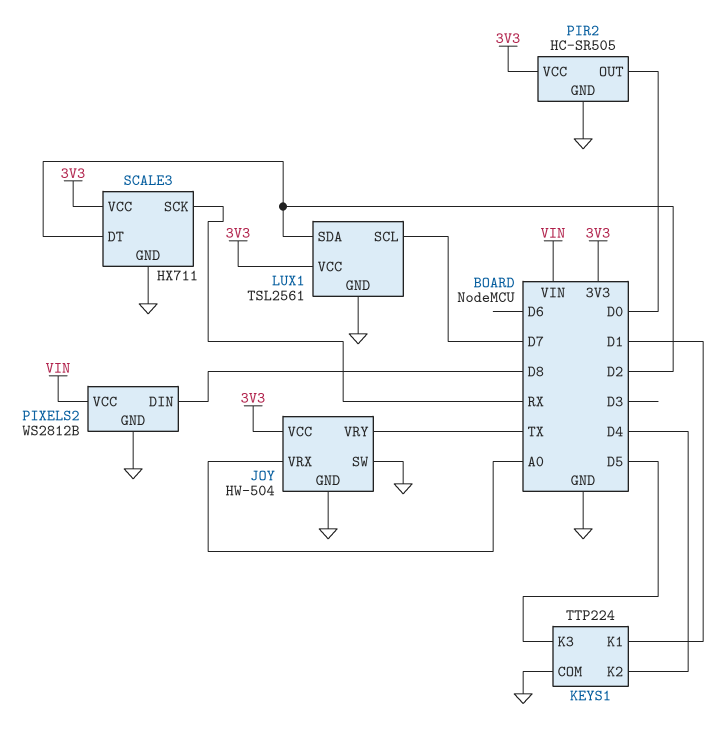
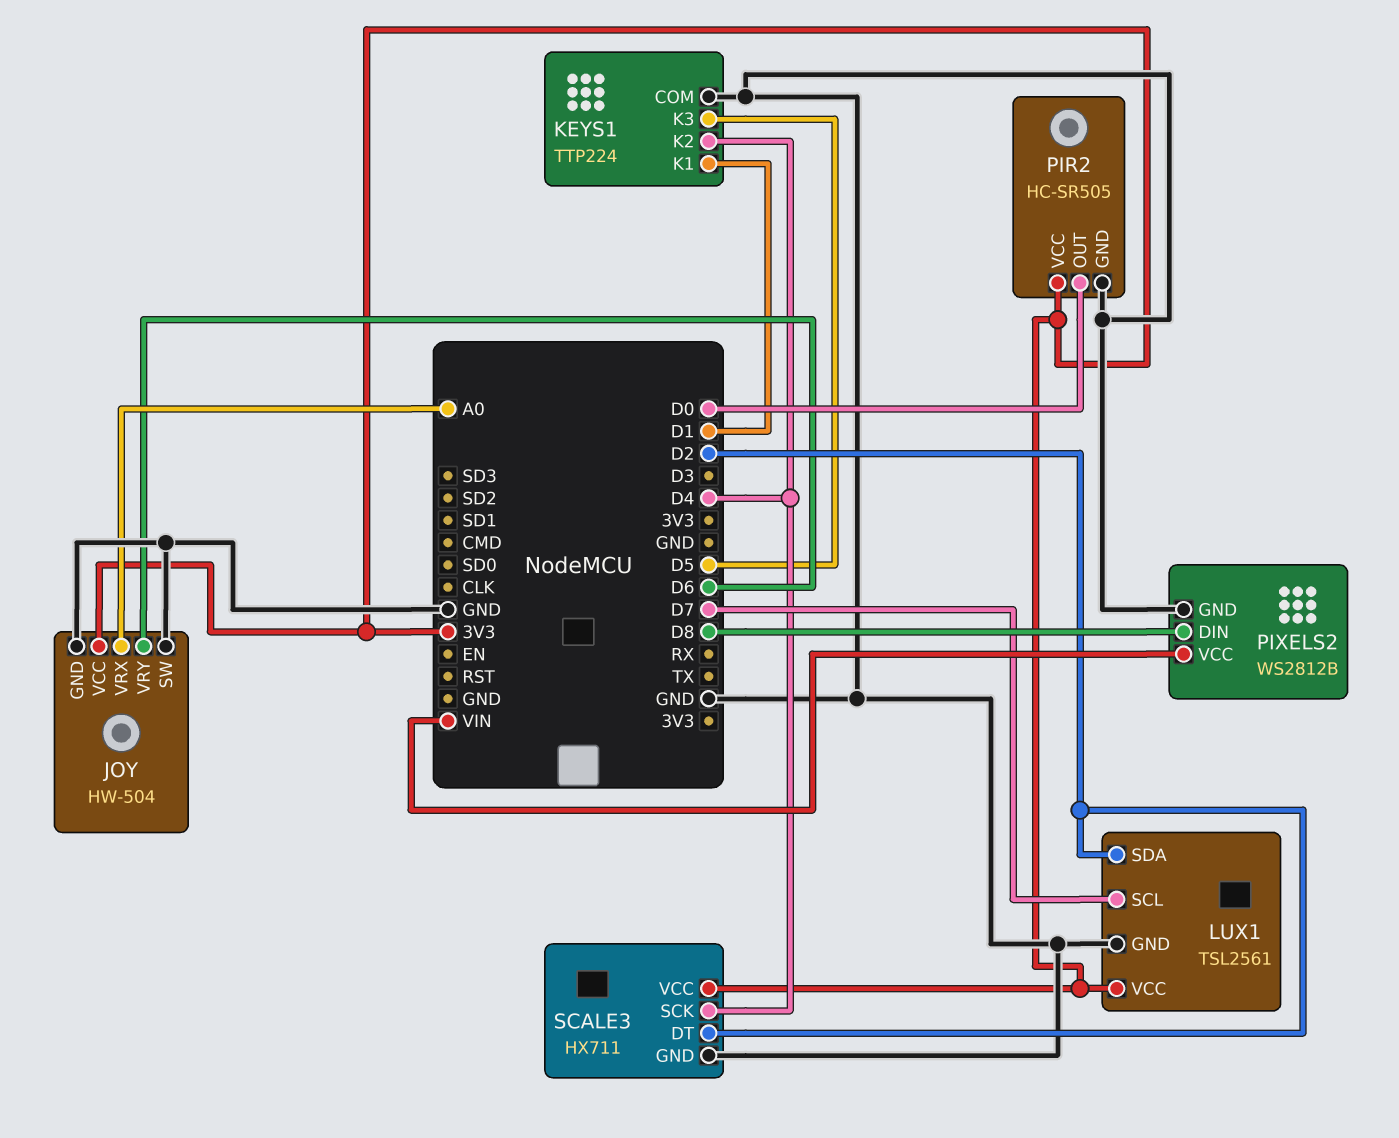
JOY pin VRY: TX -> D6
SCALE3 pin SCK: RX -> D4

